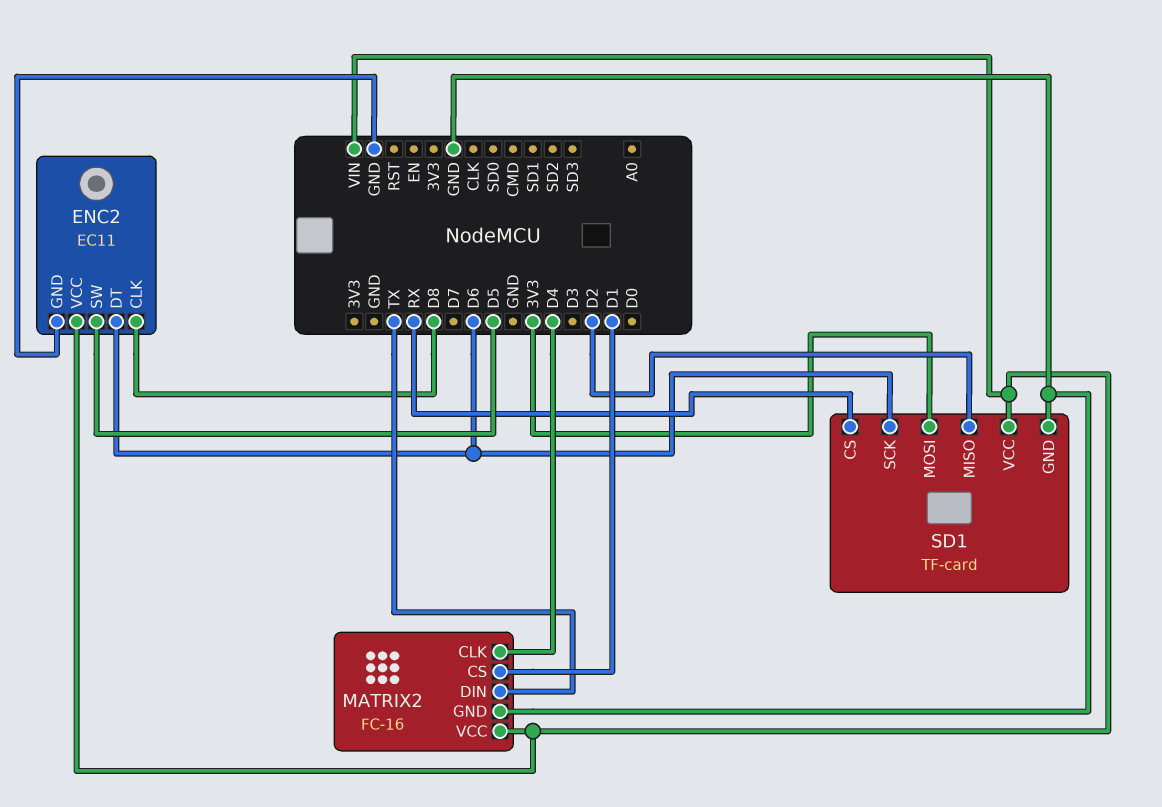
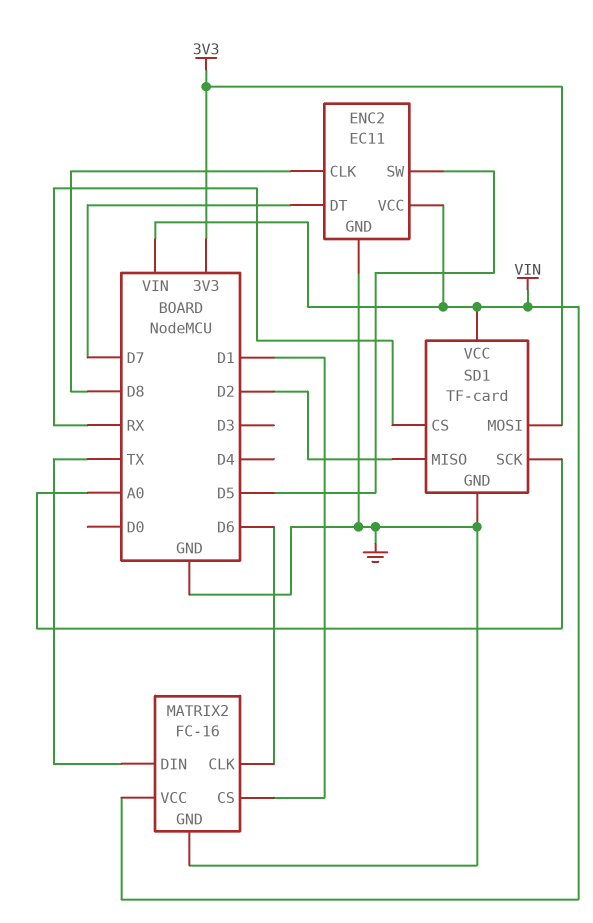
ENC2 pin DT: D6 -> D7
MATRIX2 pin CLK: D4 -> D6
SD1 pin SCK: D6 -> A0

